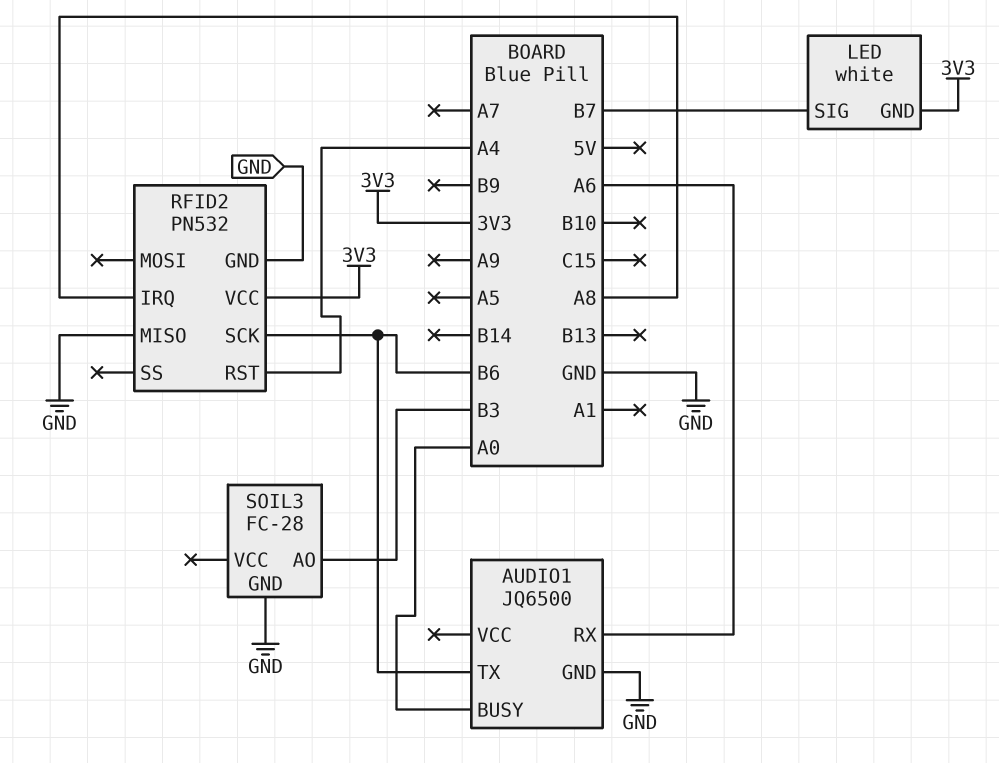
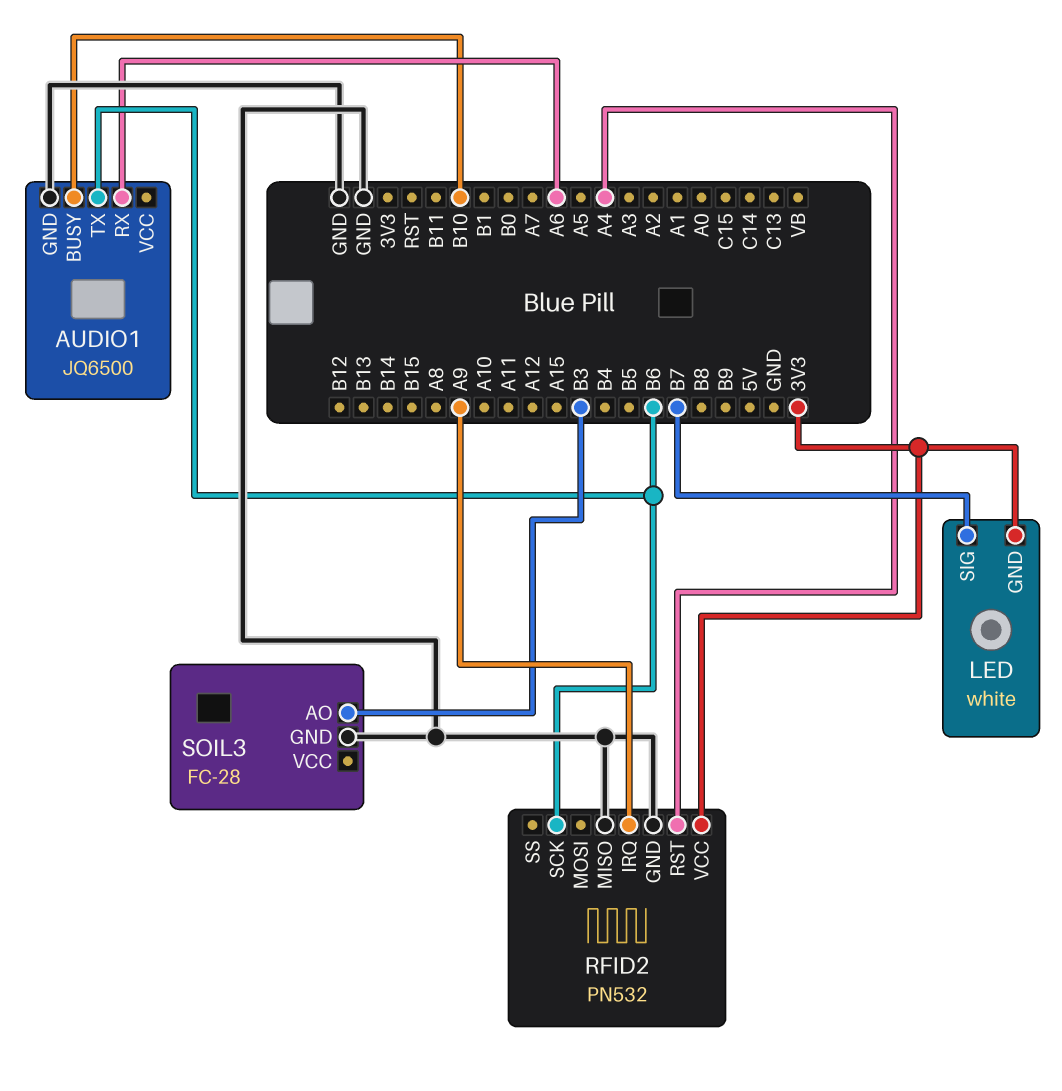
AUDIO1 pin BUSY: A0 -> B10
RFID2 pin IRQ: A8 -> A9

